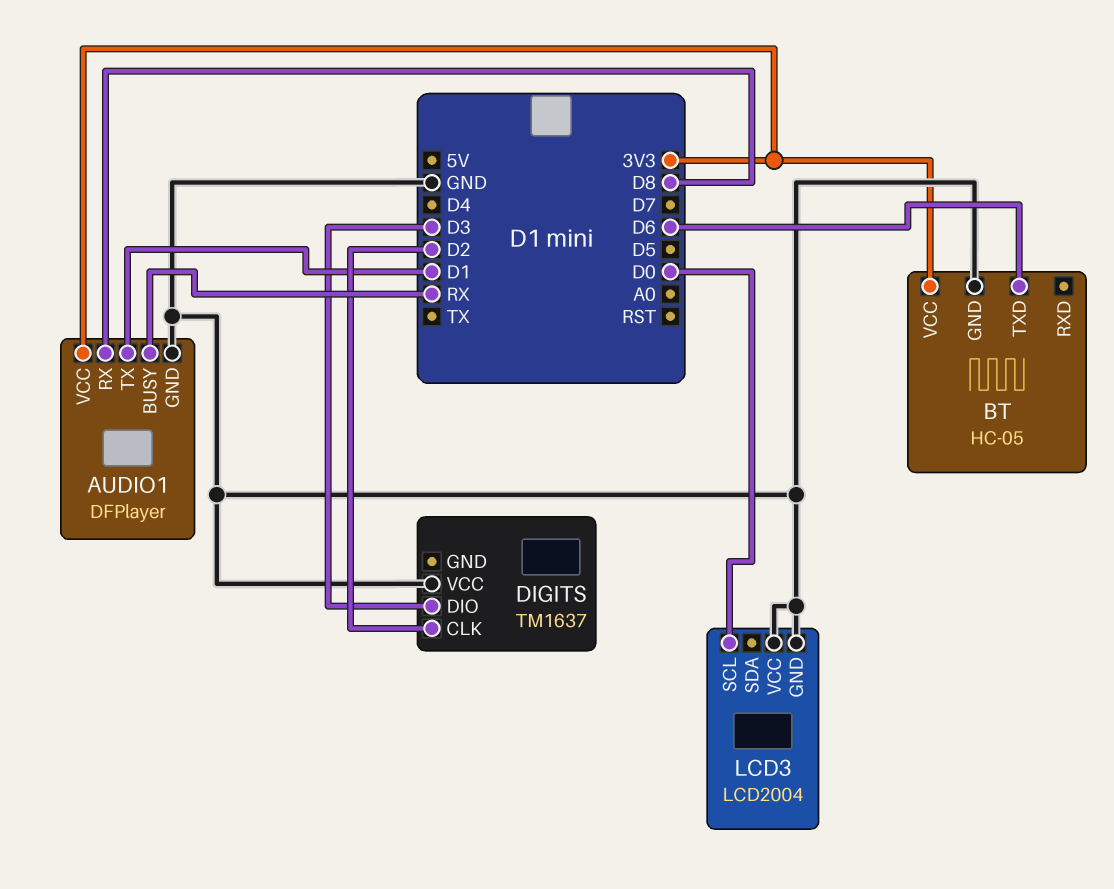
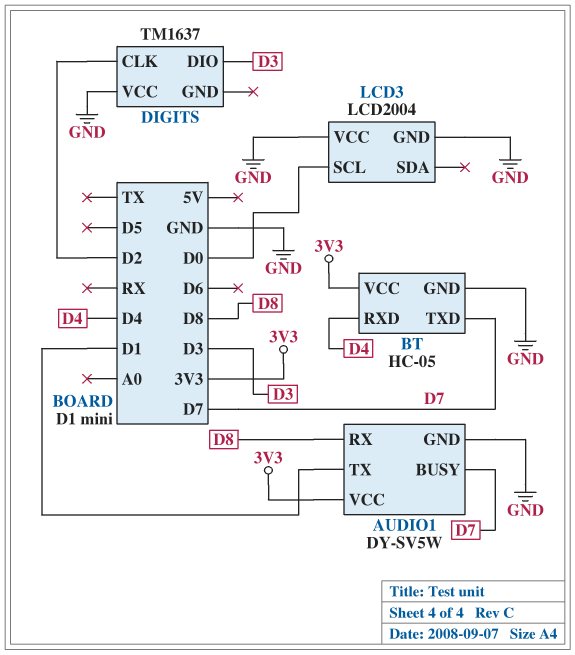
AUDIO1: DFPlayer -> DY-SV5W
AUDIO1 pin BUSY: RX -> D7
BT pin RXD: none -> D4
BT pin TXD: D6 -> D7

